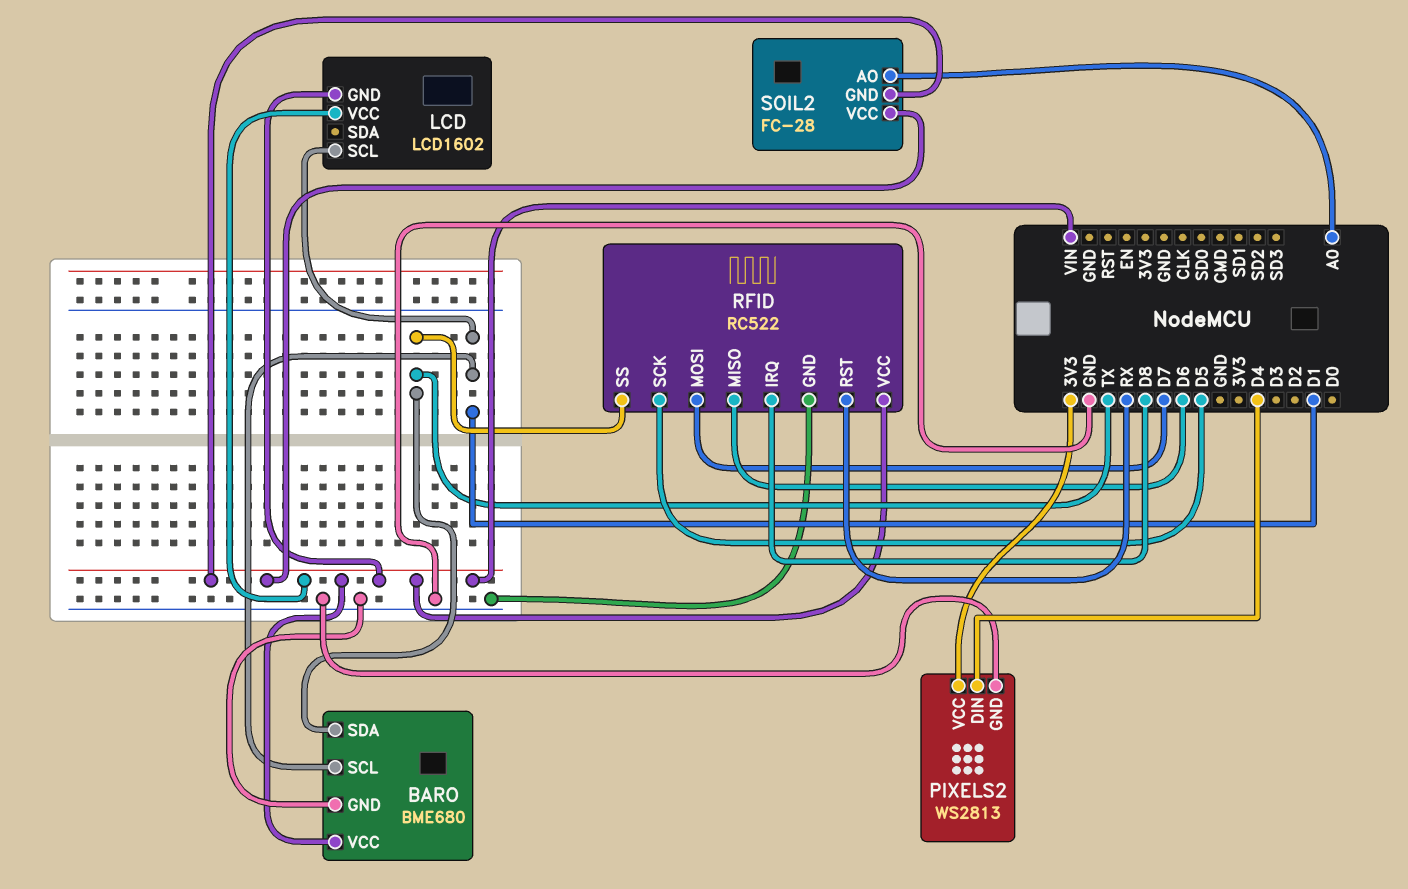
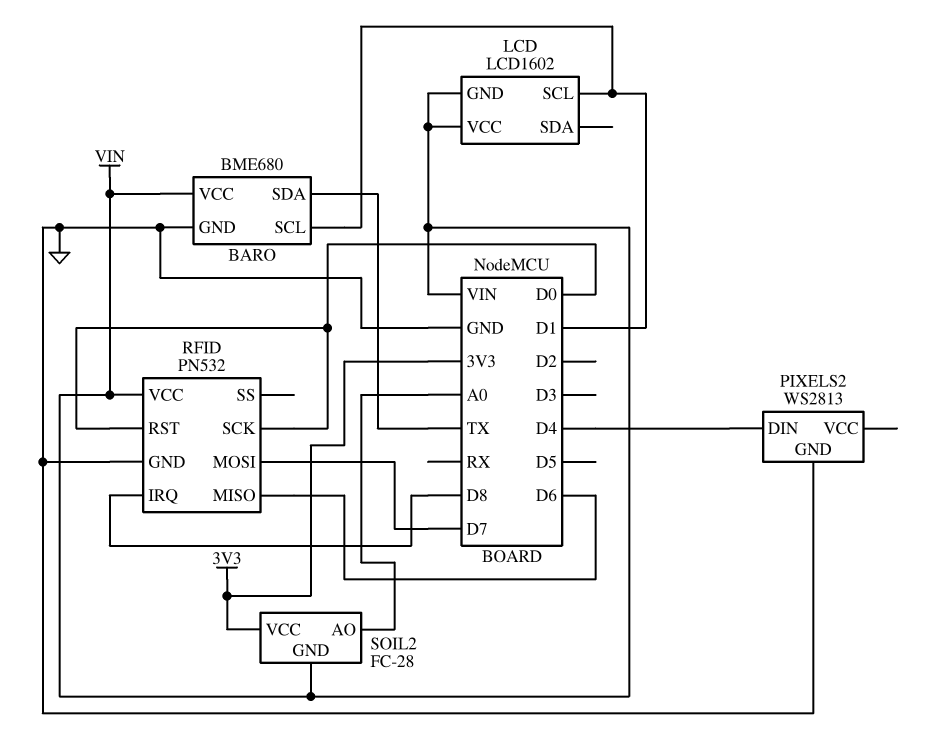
PIXELS2 pin VCC: 3V3 -> none
RFID: RC522 -> PN532
RFID pin RST: RX -> D0
RFID pin SCK: D5 -> D0
RFID pin SS: TX -> none
SOIL2 pin VCC: VIN -> 3V3

